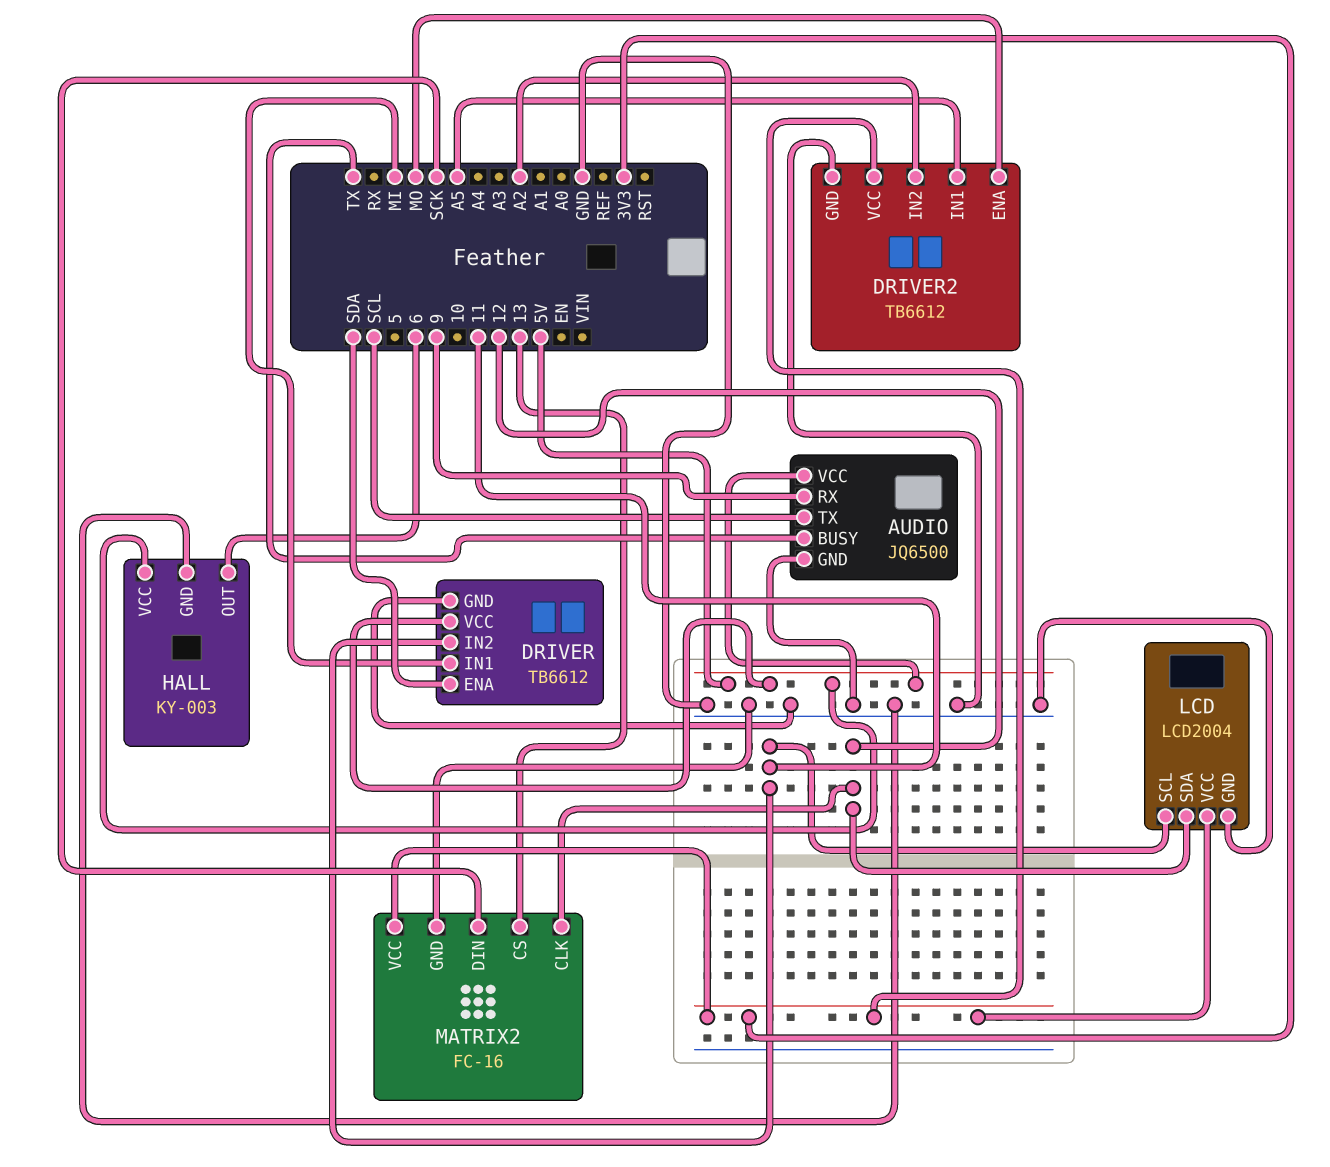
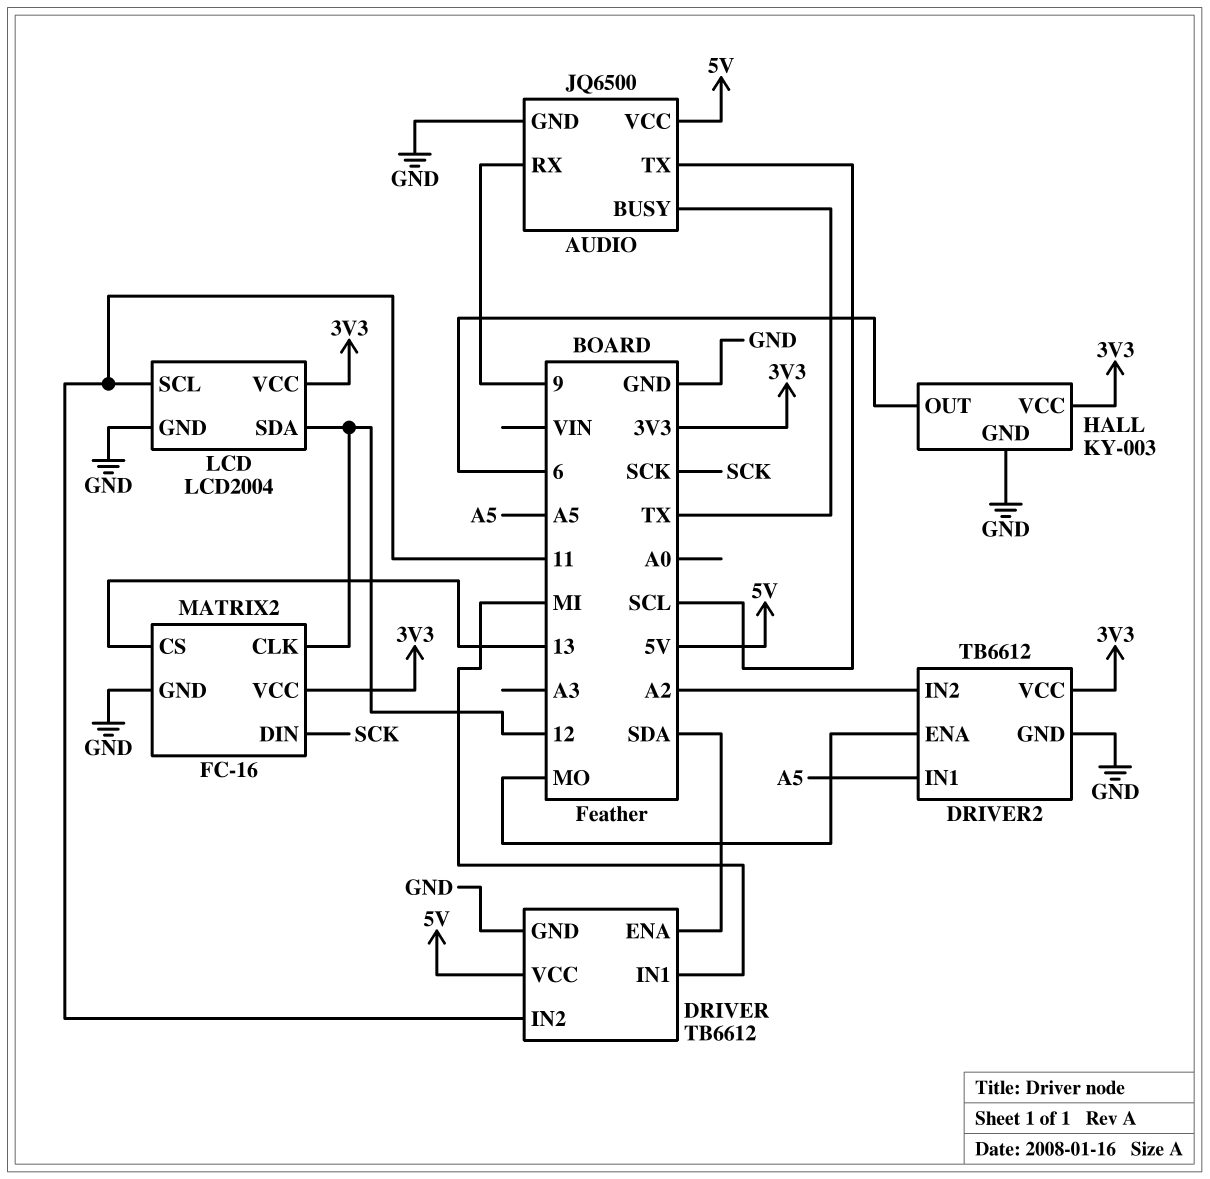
HALL pin VCC: 5V -> 3V3

